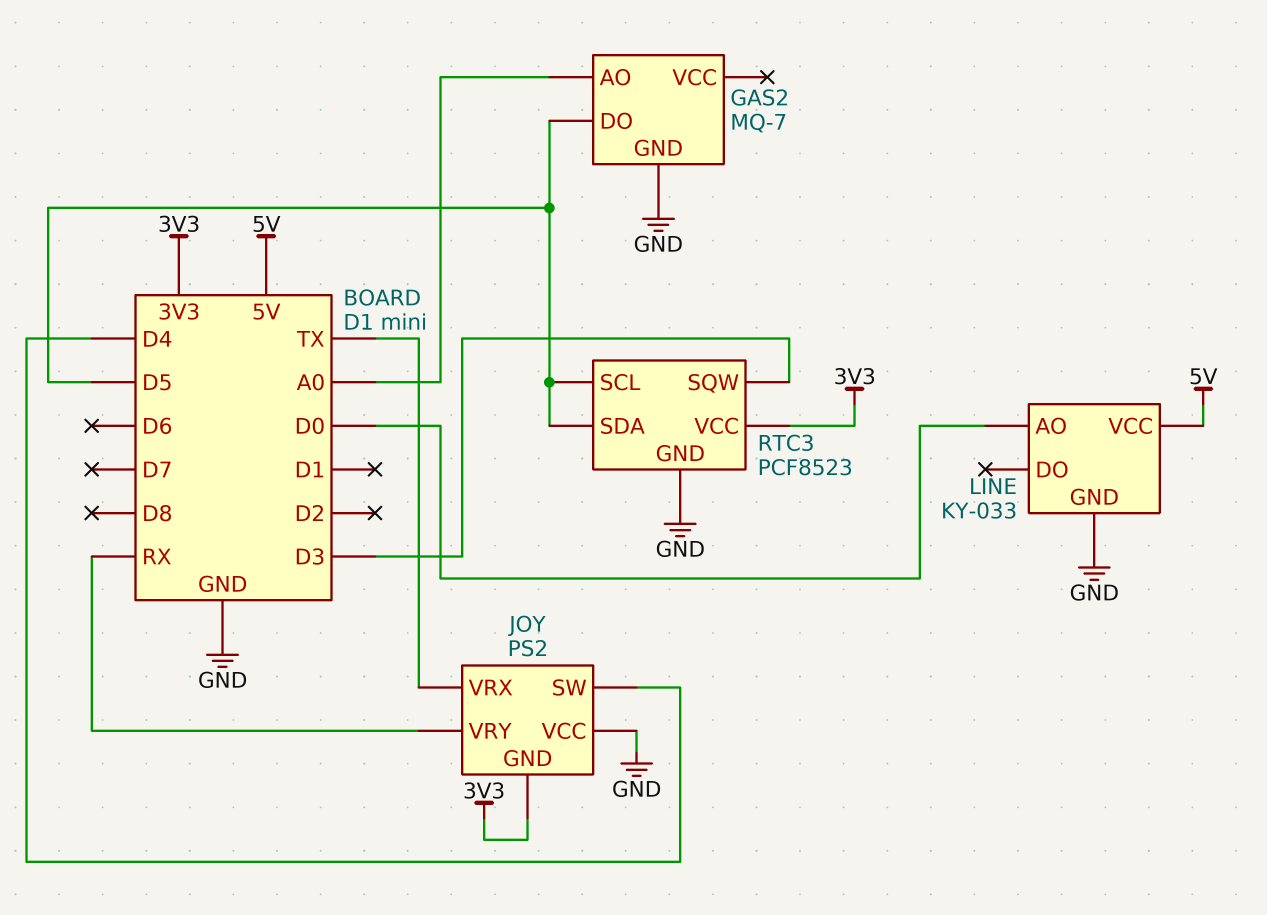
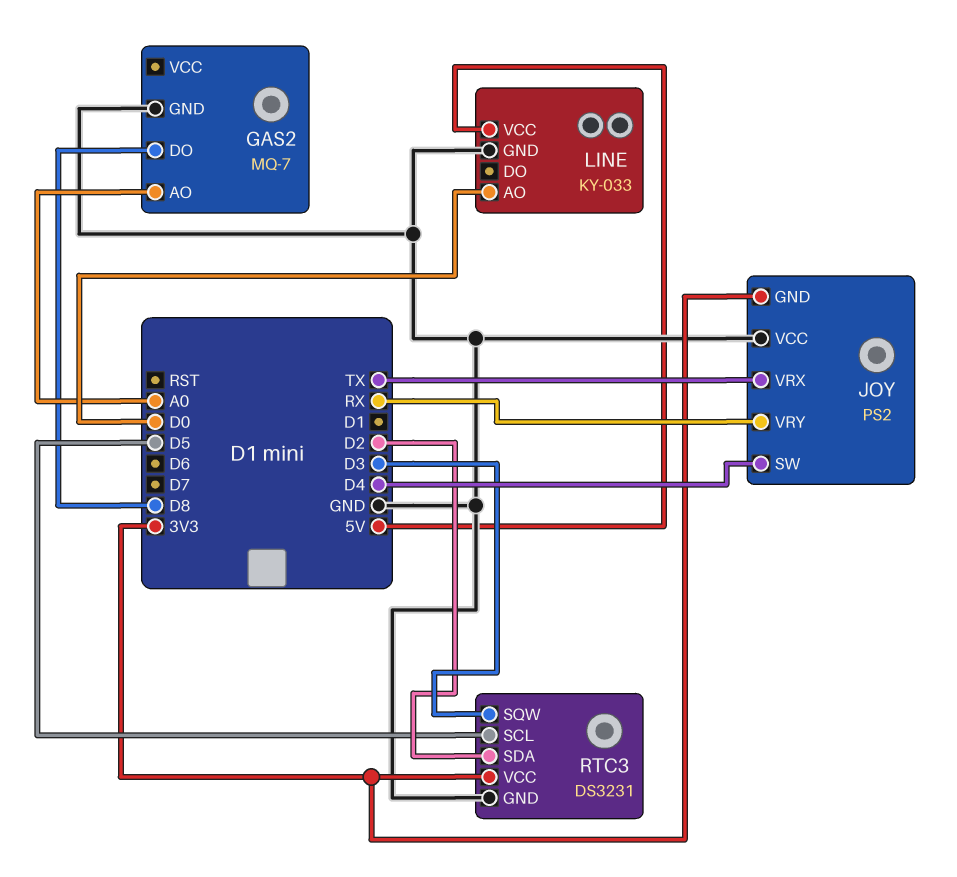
GAS2 pin DO: D5 -> D8
RTC3: PCF8523 -> DS3231
RTC3 pin SDA: D5 -> D2

